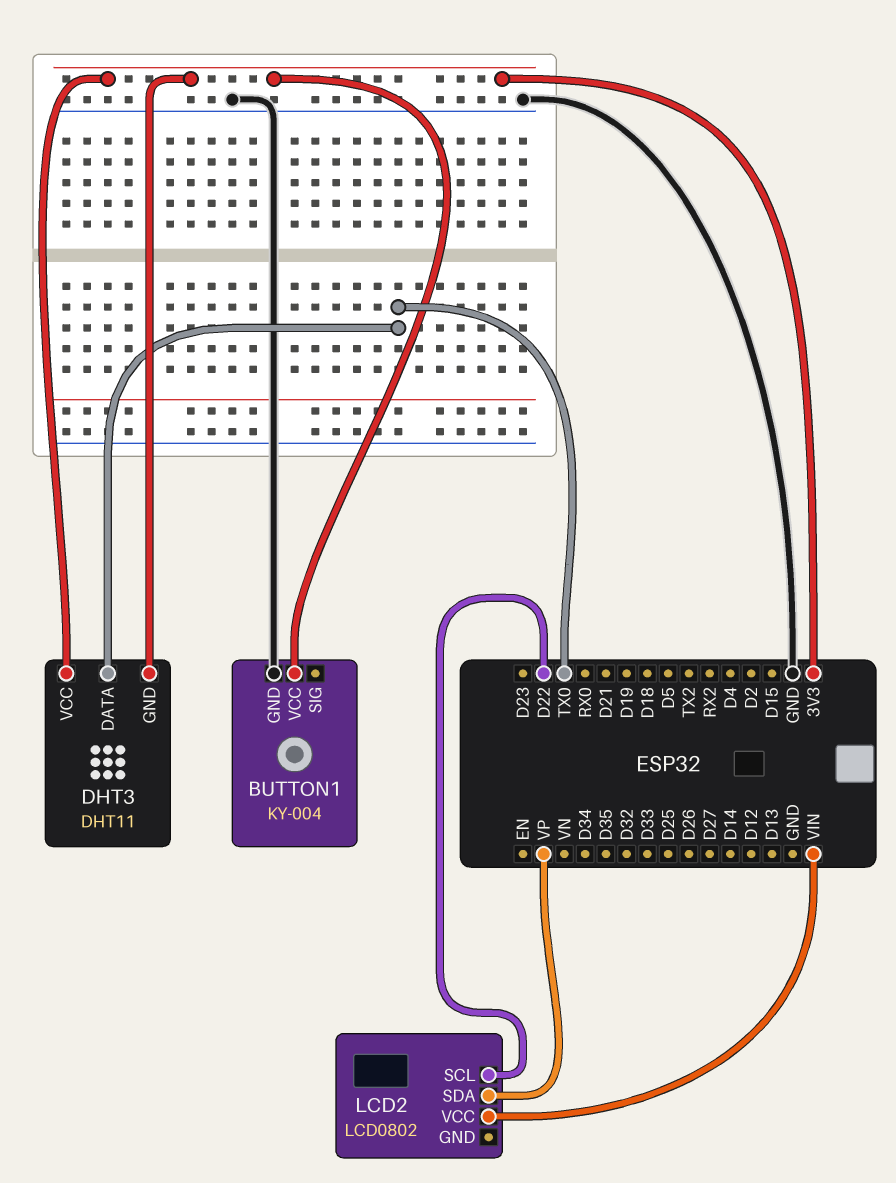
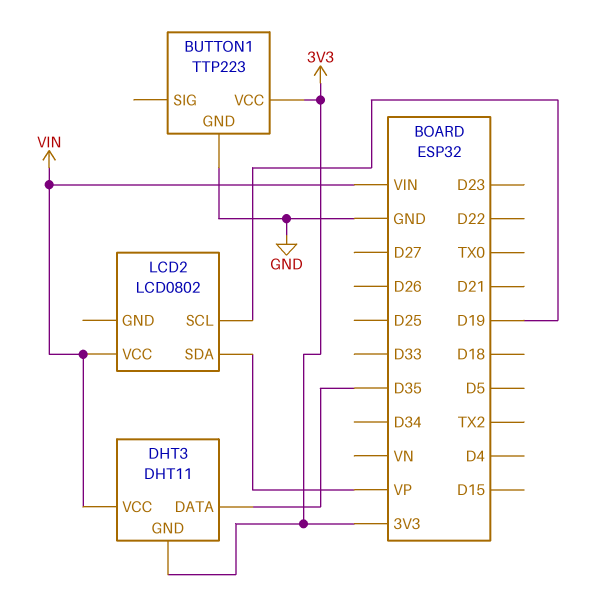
BUTTON1: KY-004 -> TTP223
DHT3 pin DATA: TX0 -> D35
DHT3 pin VCC: 3V3 -> VIN
LCD2 pin SCL: D22 -> D19

